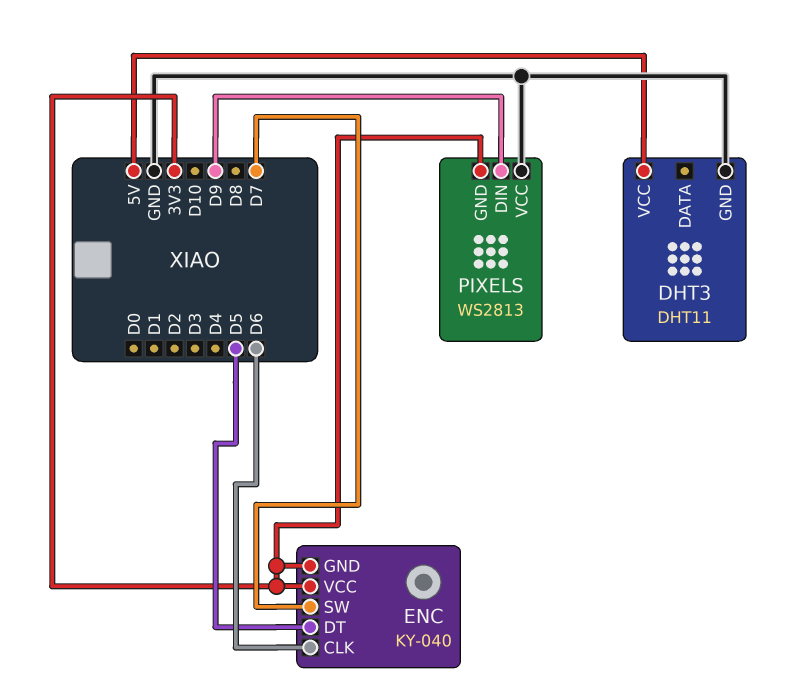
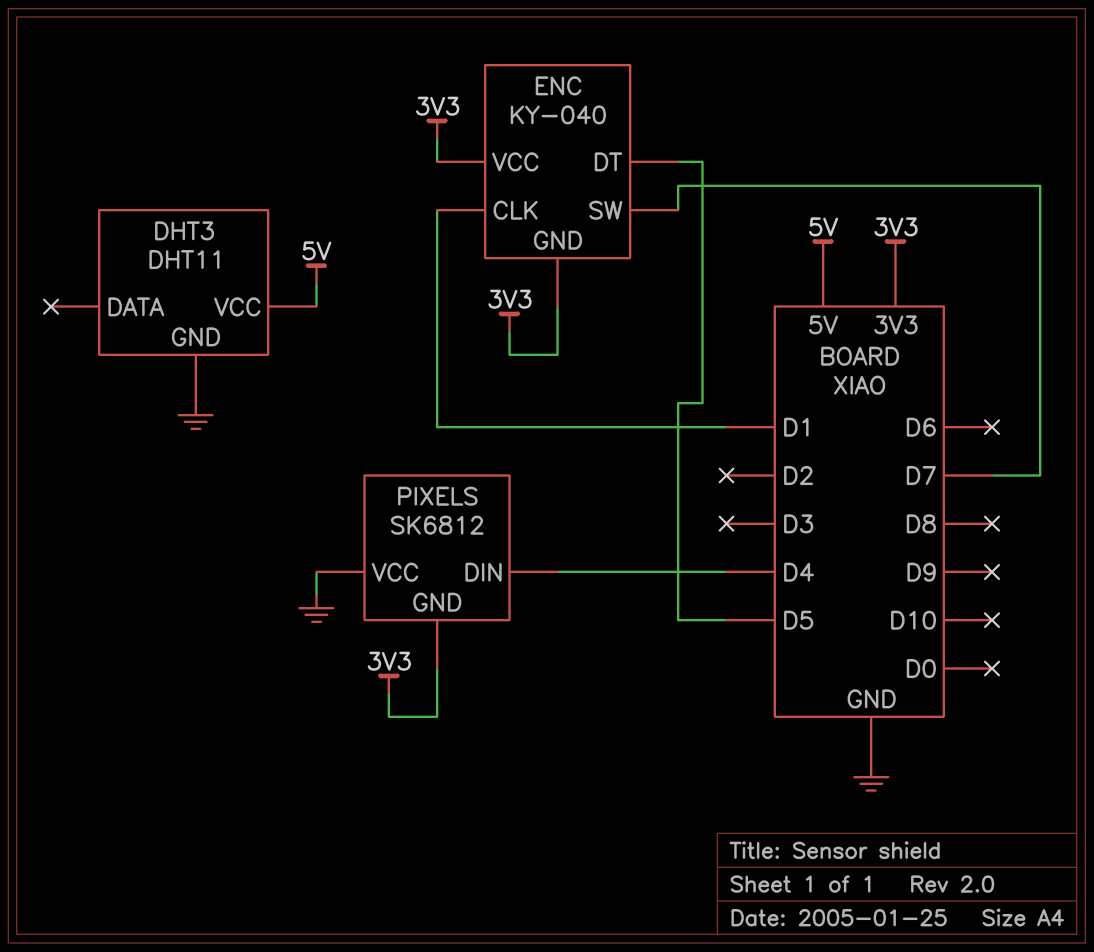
ENC pin CLK: D6 -> D1
PIXELS: WS2813 -> SK6812
PIXELS pin DIN: D9 -> D4

